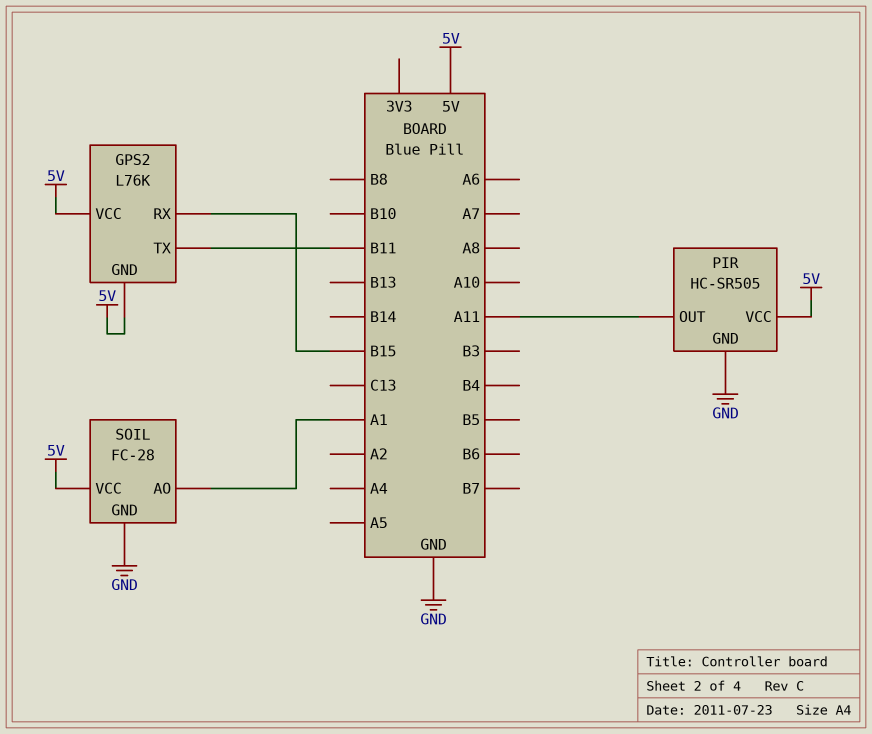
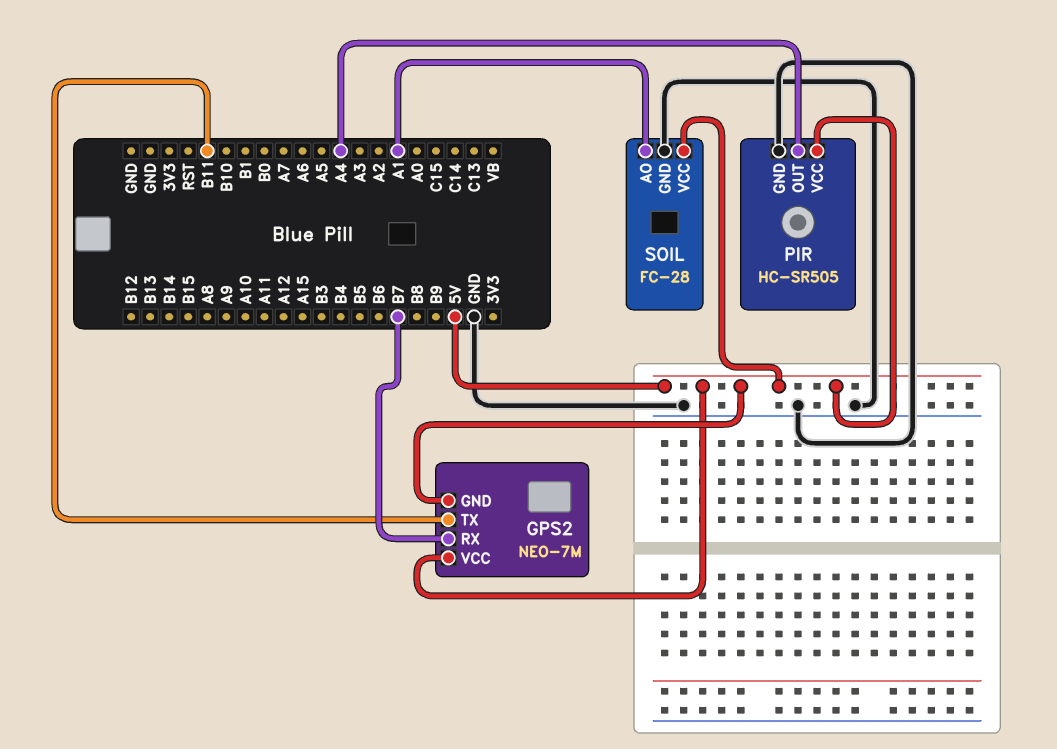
GPS2: L76K -> NEO-7M
GPS2 pin RX: B15 -> B7
PIR pin OUT: A11 -> A4

